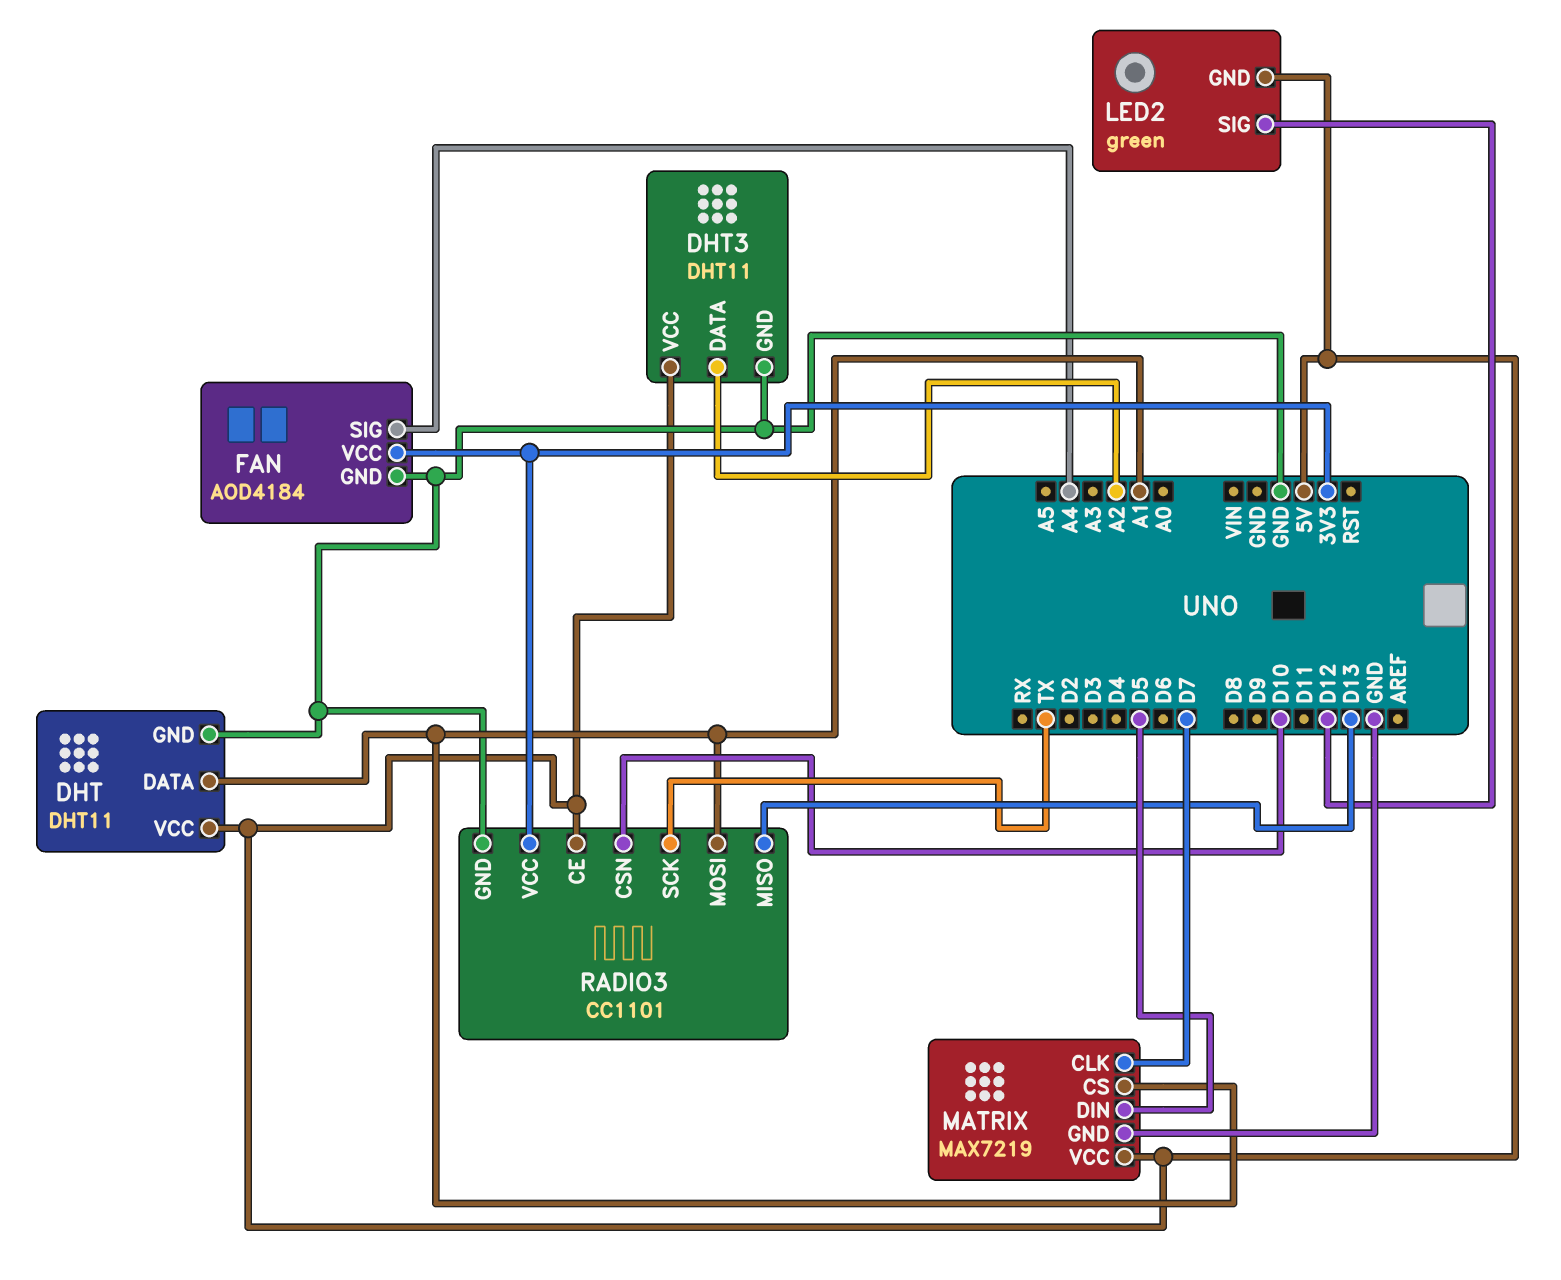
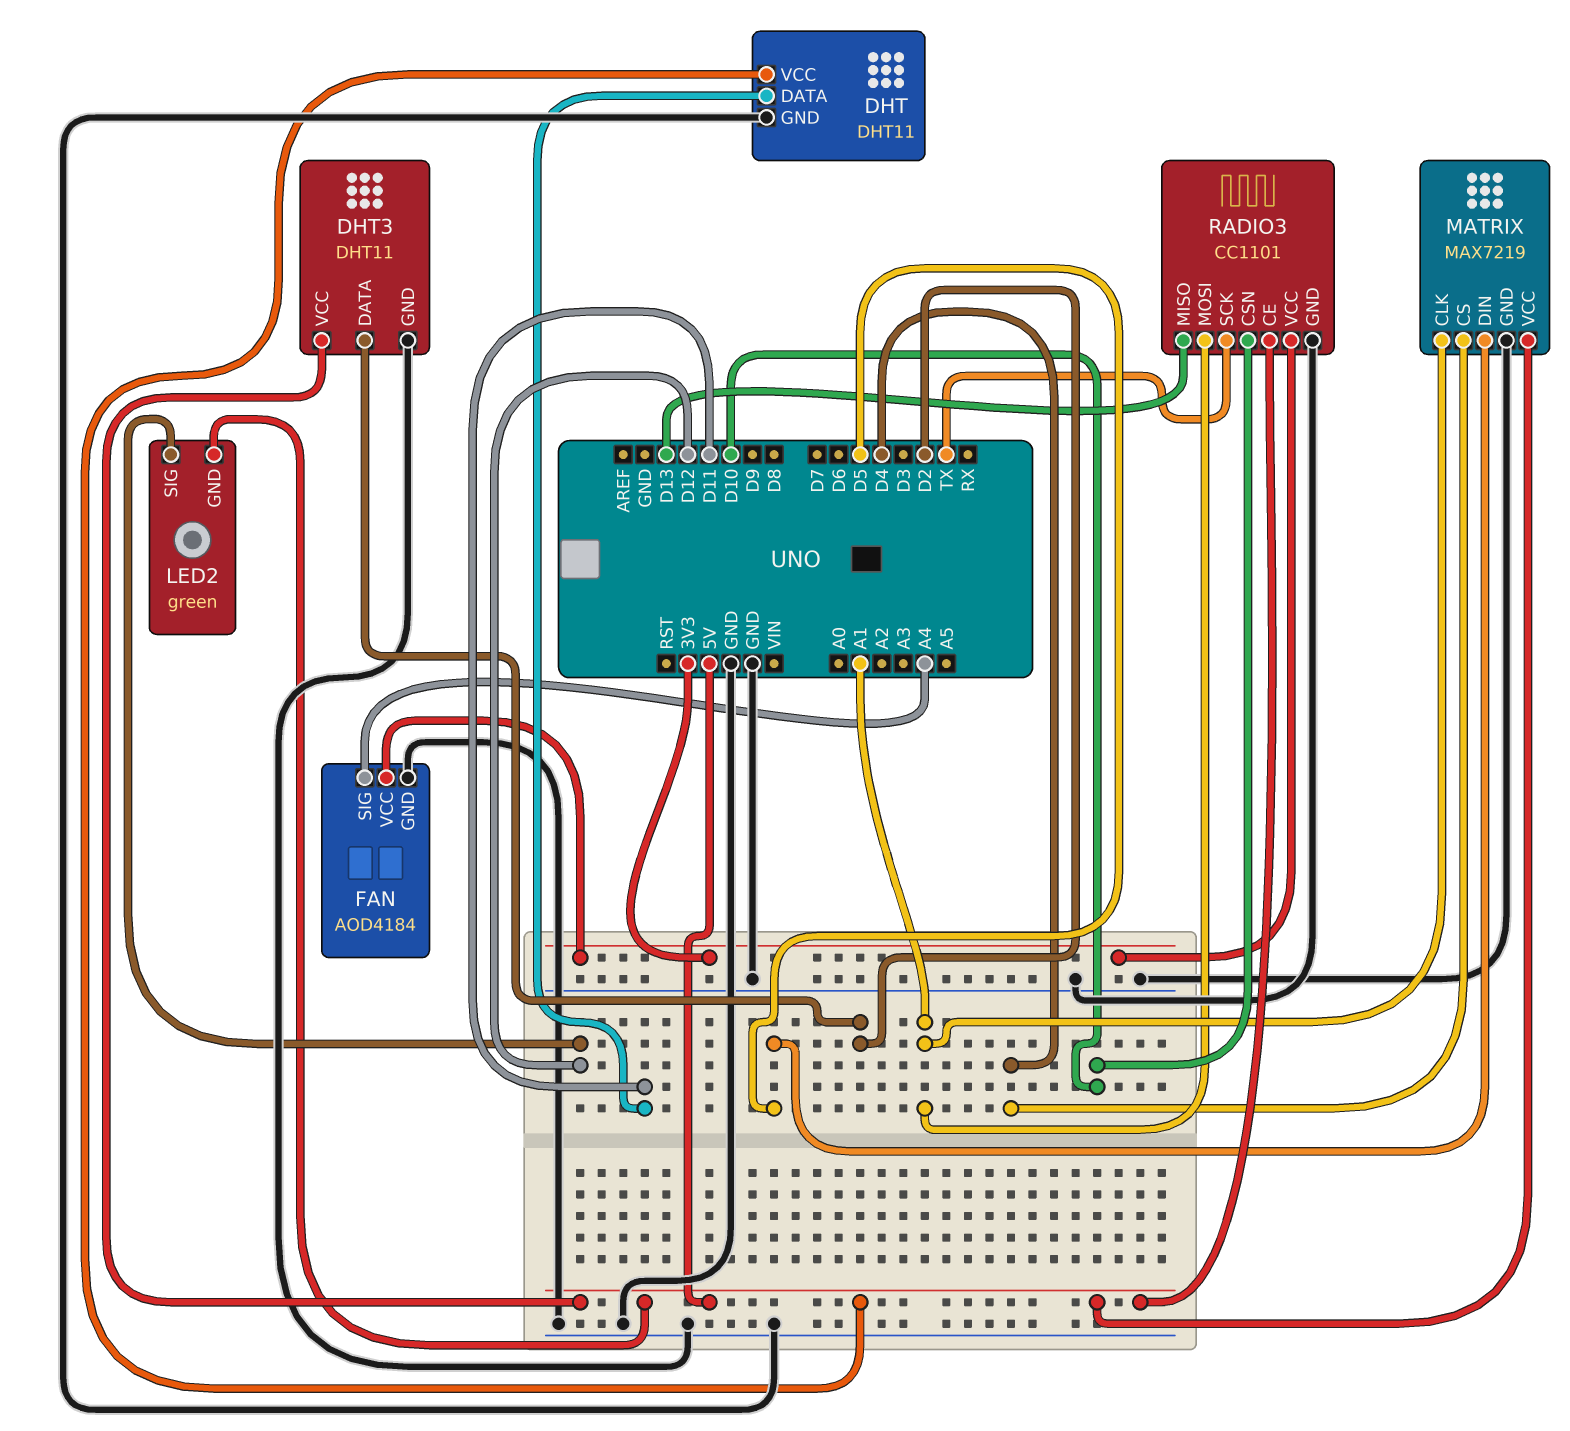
DHT pin DATA: A1 -> D11
DHT3 pin DATA: A2 -> D2
MATRIX pin CLK: D7 -> A1
MATRIX pin CS: A1 -> D4

